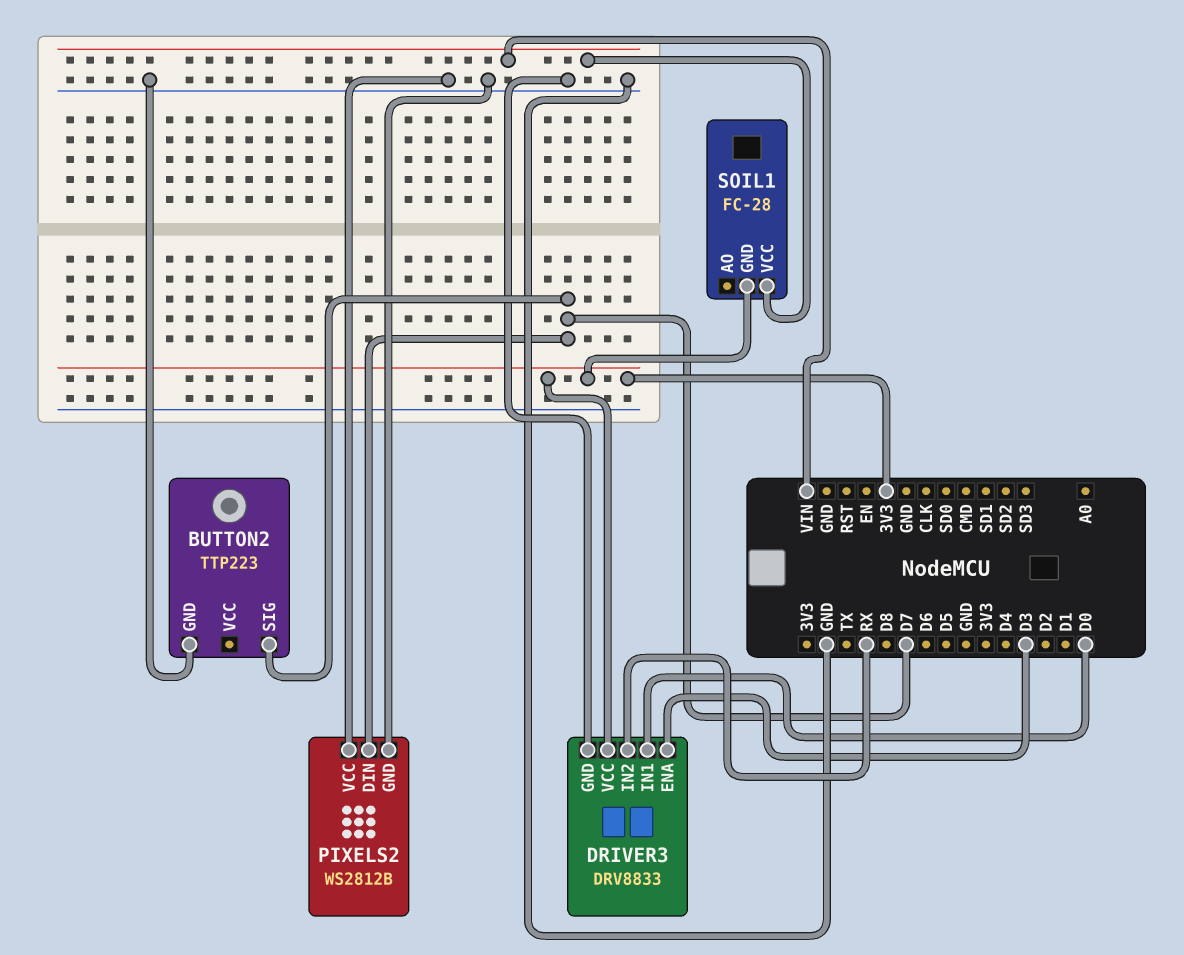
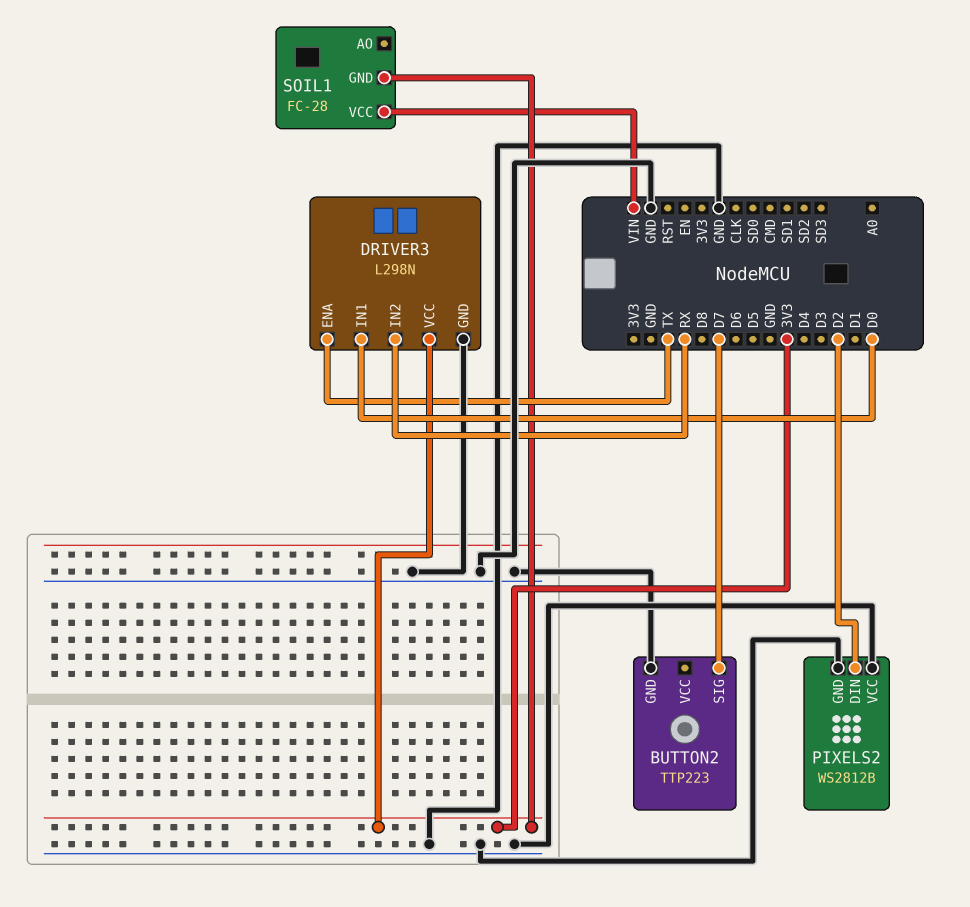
DRIVER3: DRV8833 -> L298N
DRIVER3 pin ENA: D3 -> TX
PIXELS2 pin DIN: D7 -> D2

